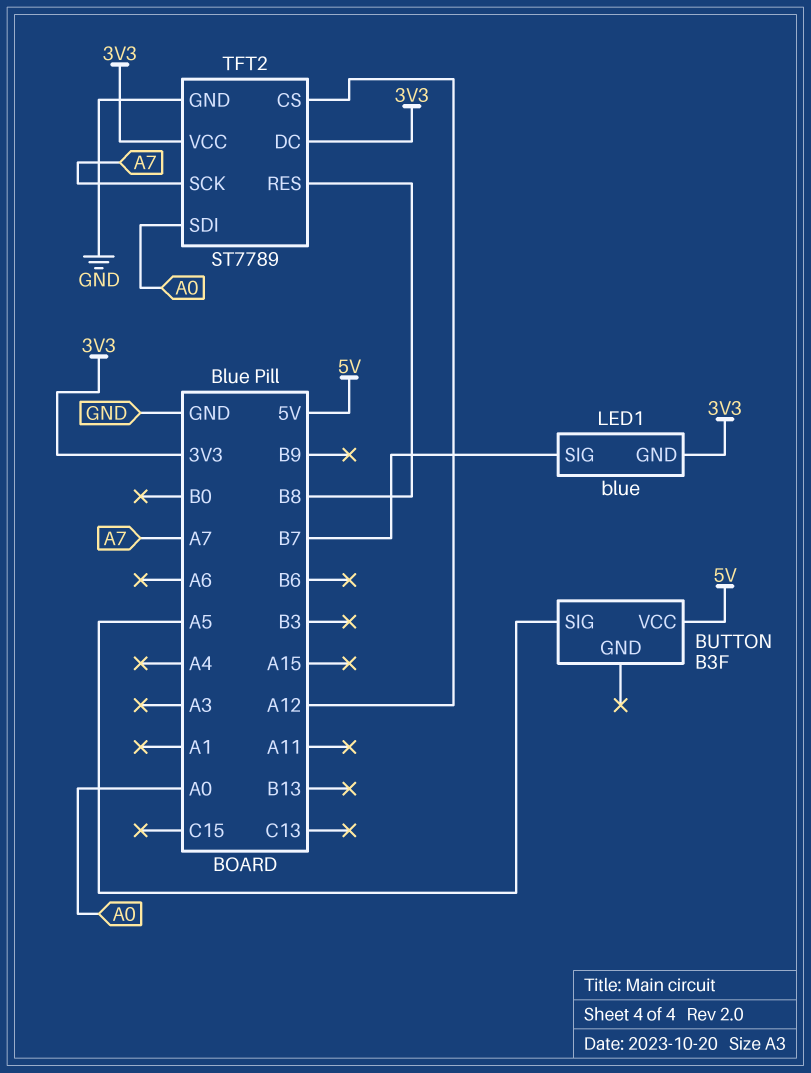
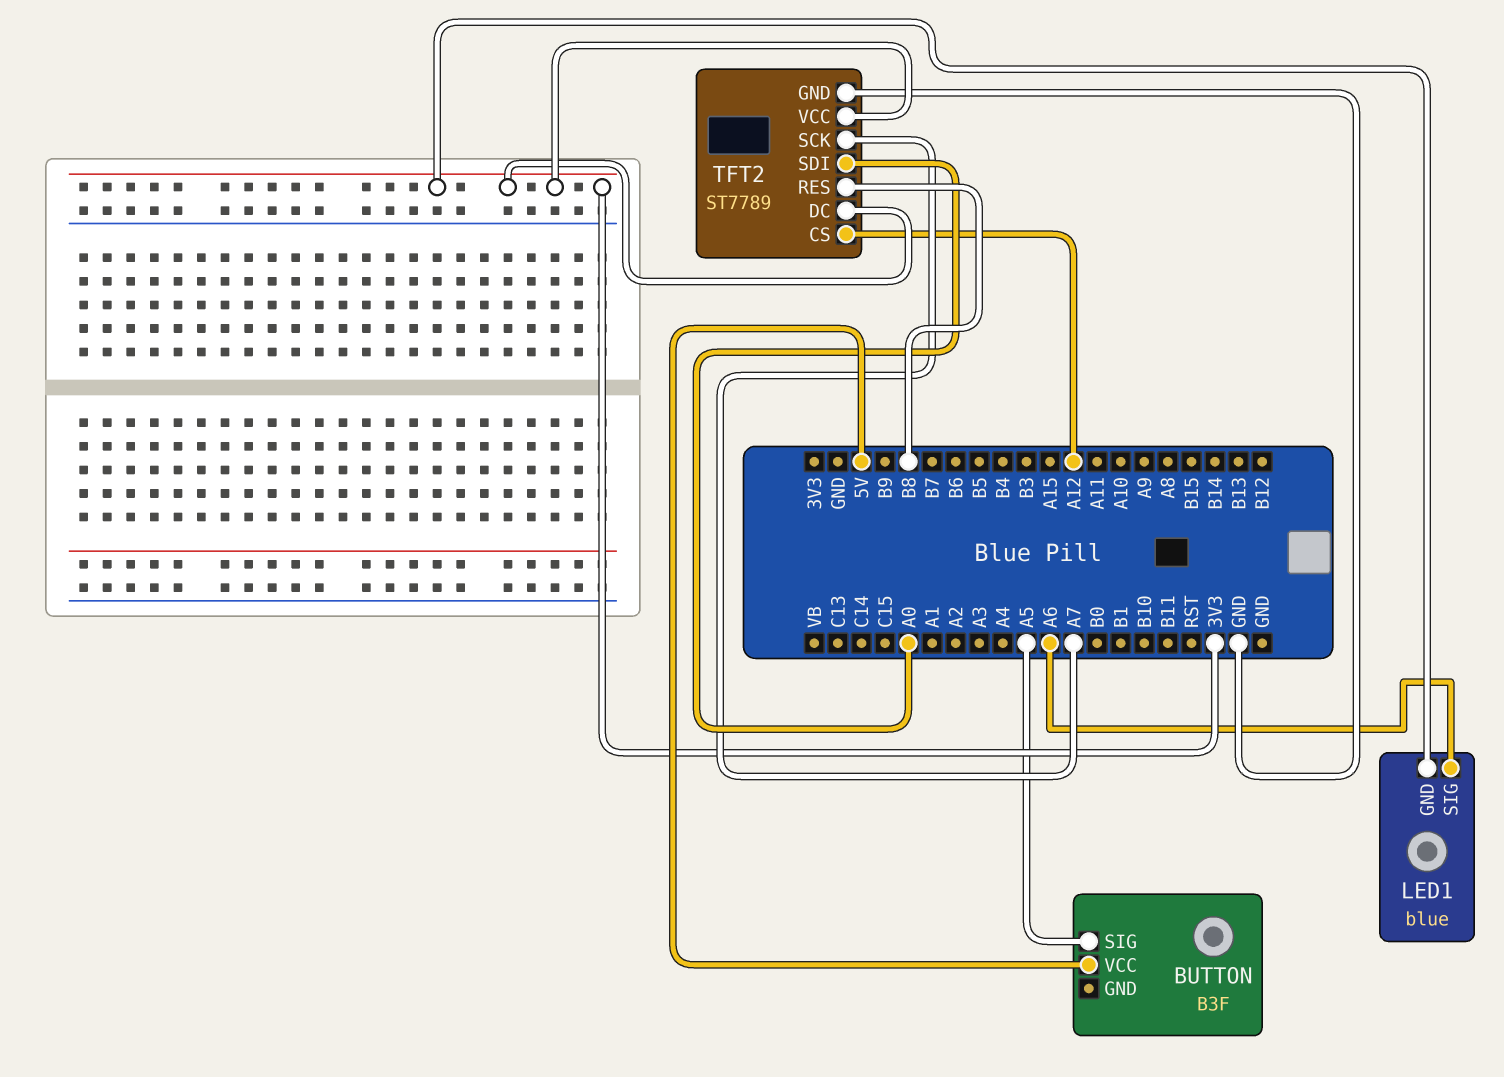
LED1 pin SIG: B7 -> A6

